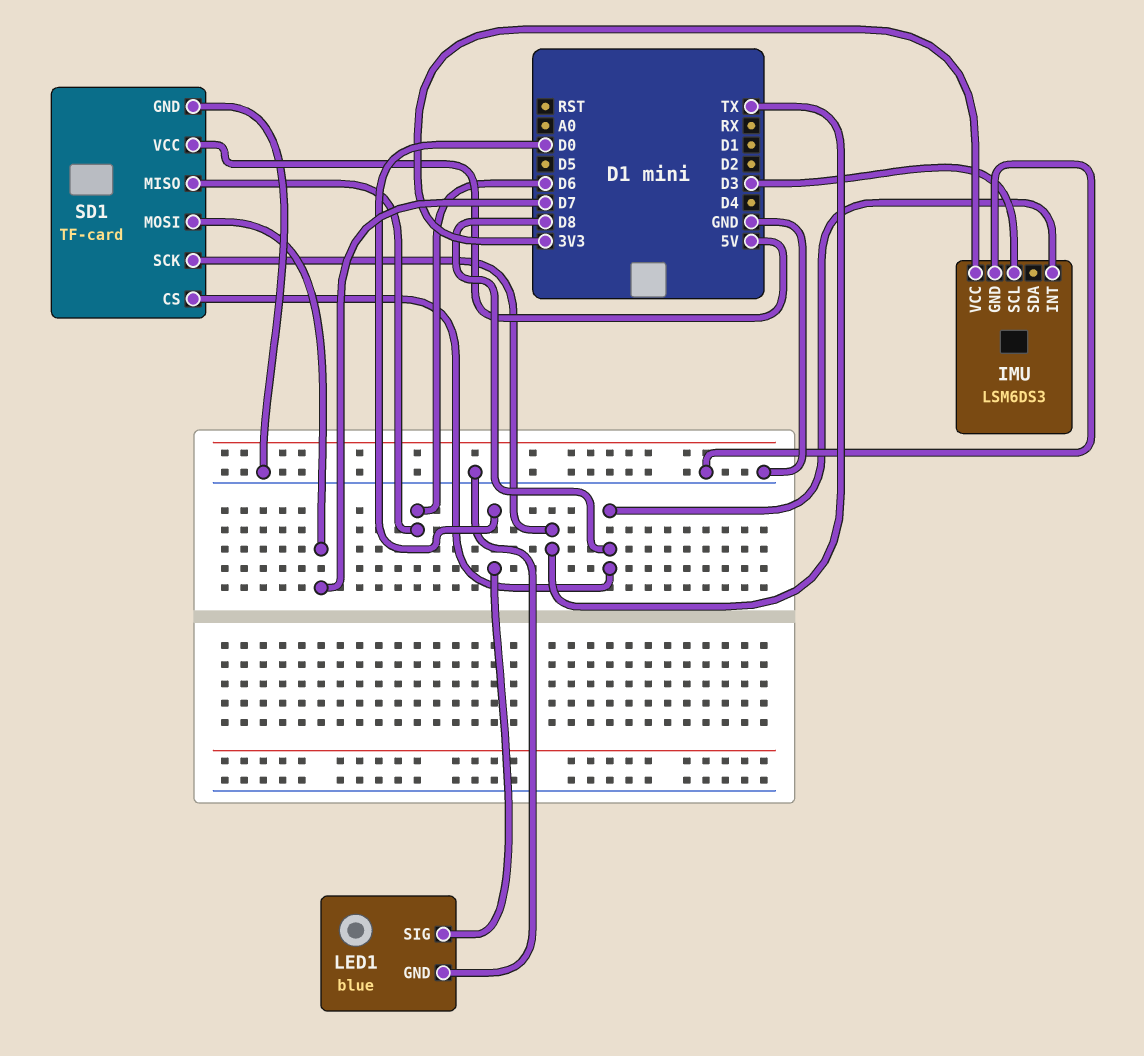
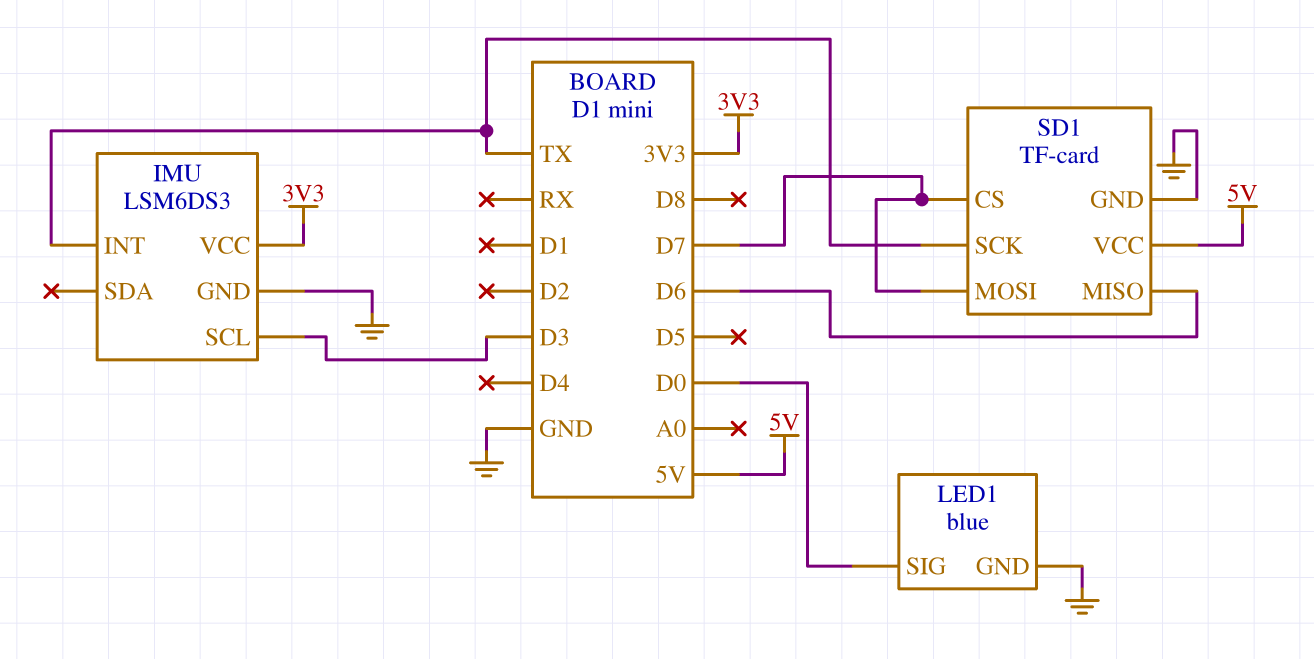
IMU pin INT: D8 -> TX
SD1 pin CS: D8 -> D7

